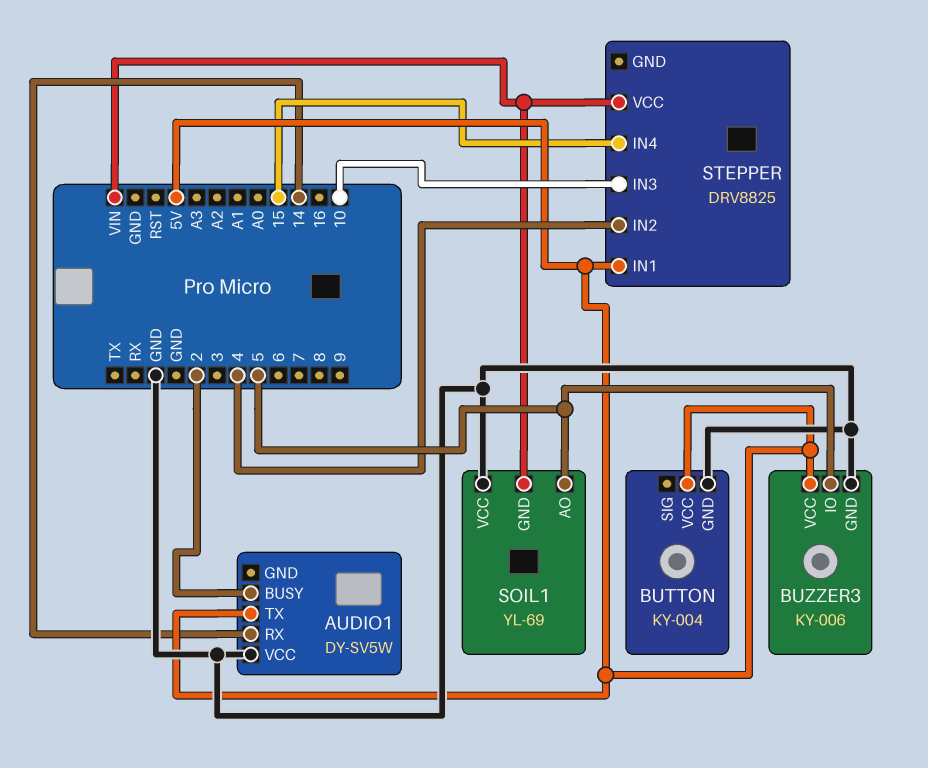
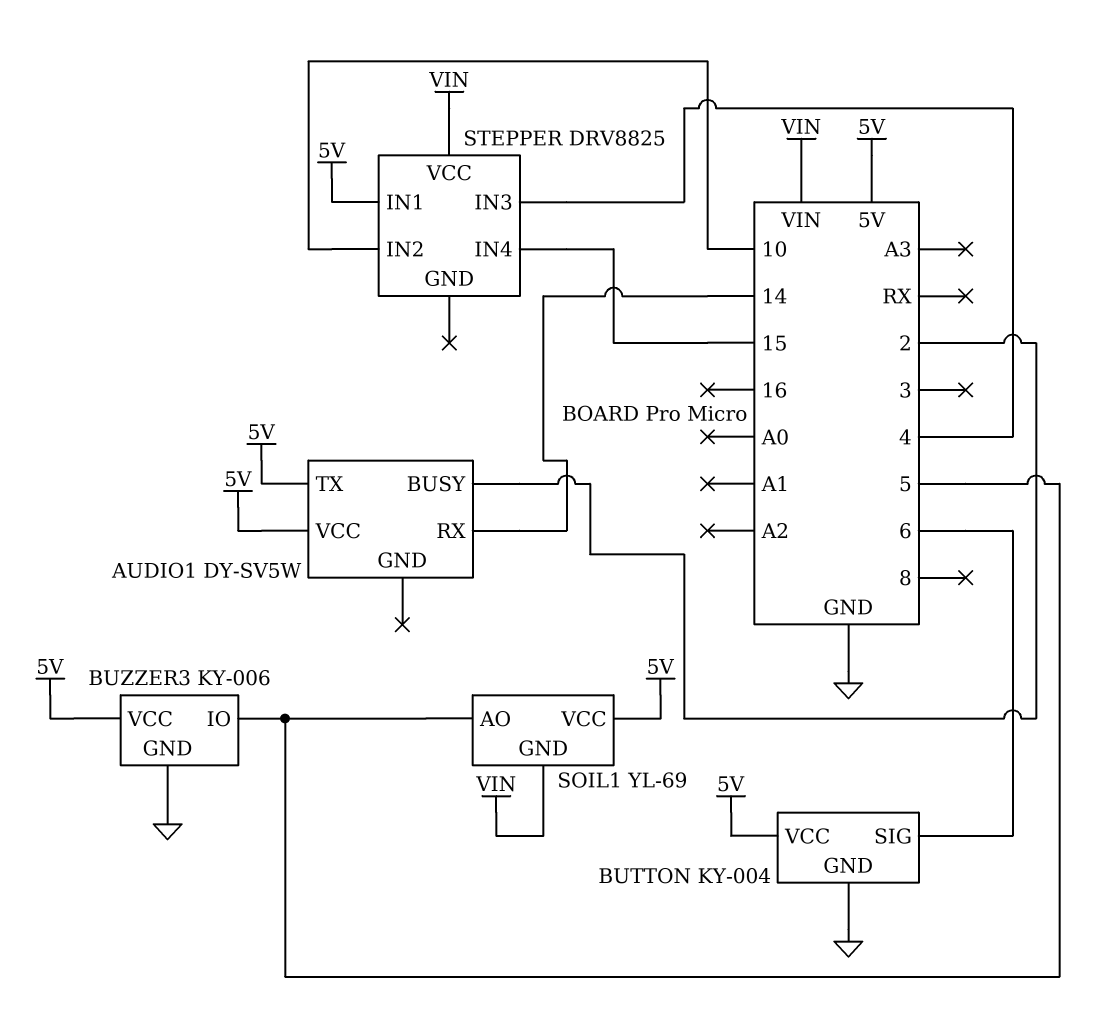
AUDIO1 pin VCC: GND -> 5V
BUTTON pin SIG: none -> 6
SOIL1 pin VCC: GND -> 5V
STEPPER pin IN2: 4 -> 10
STEPPER pin IN3: 10 -> 4

